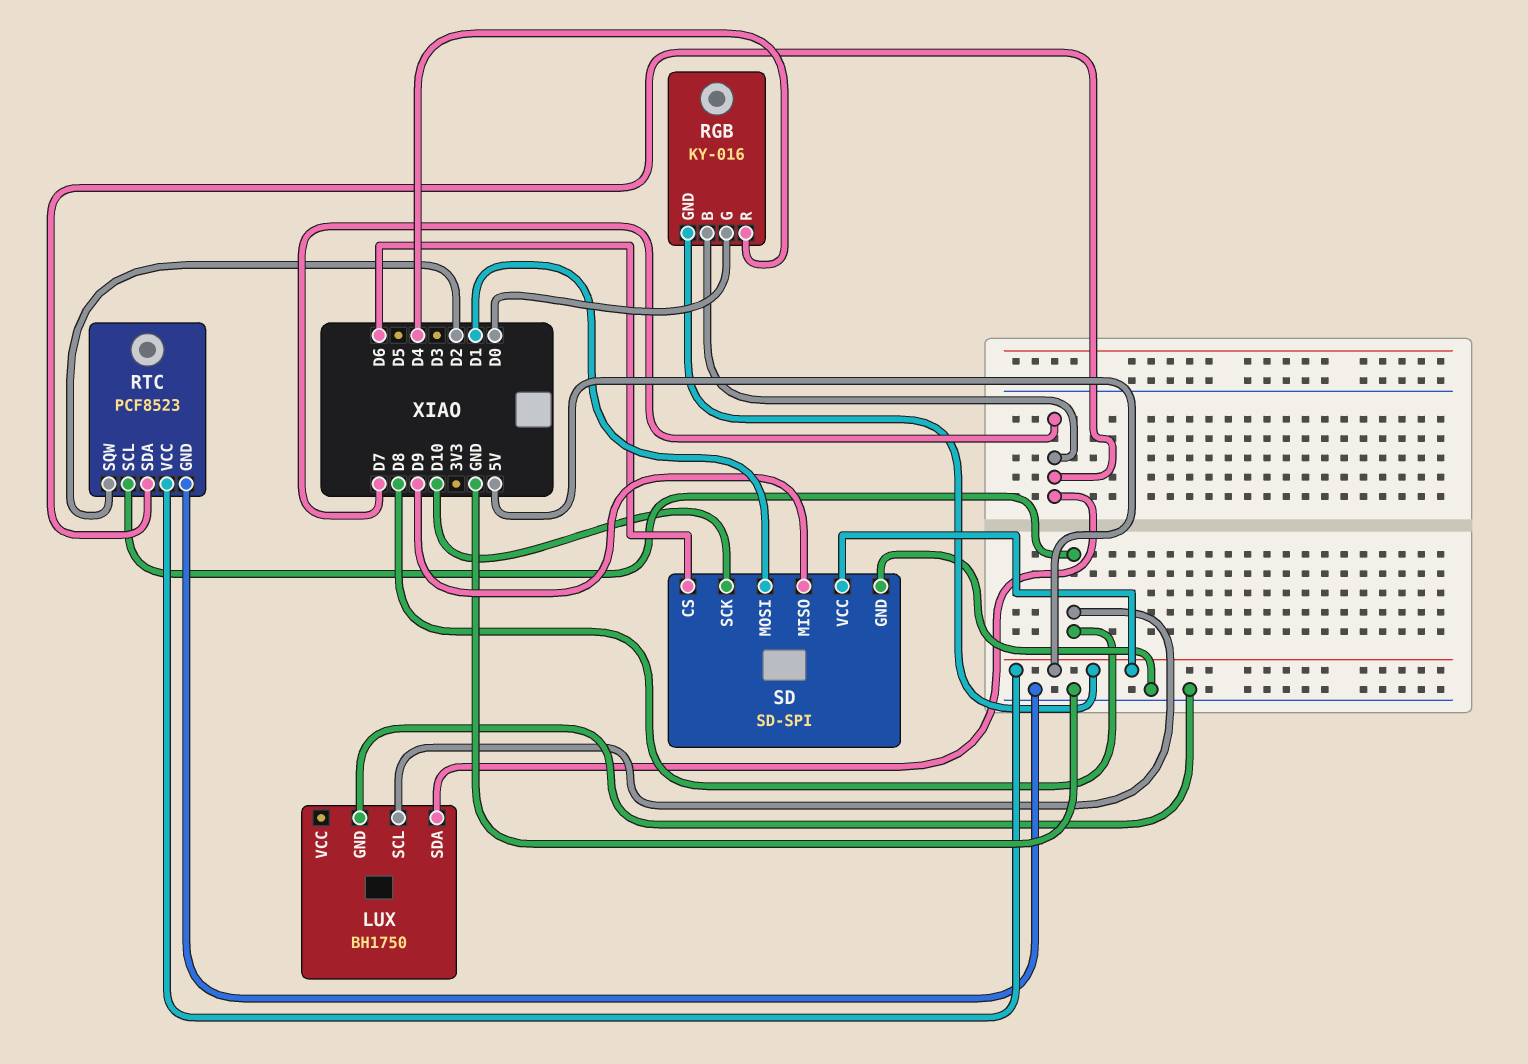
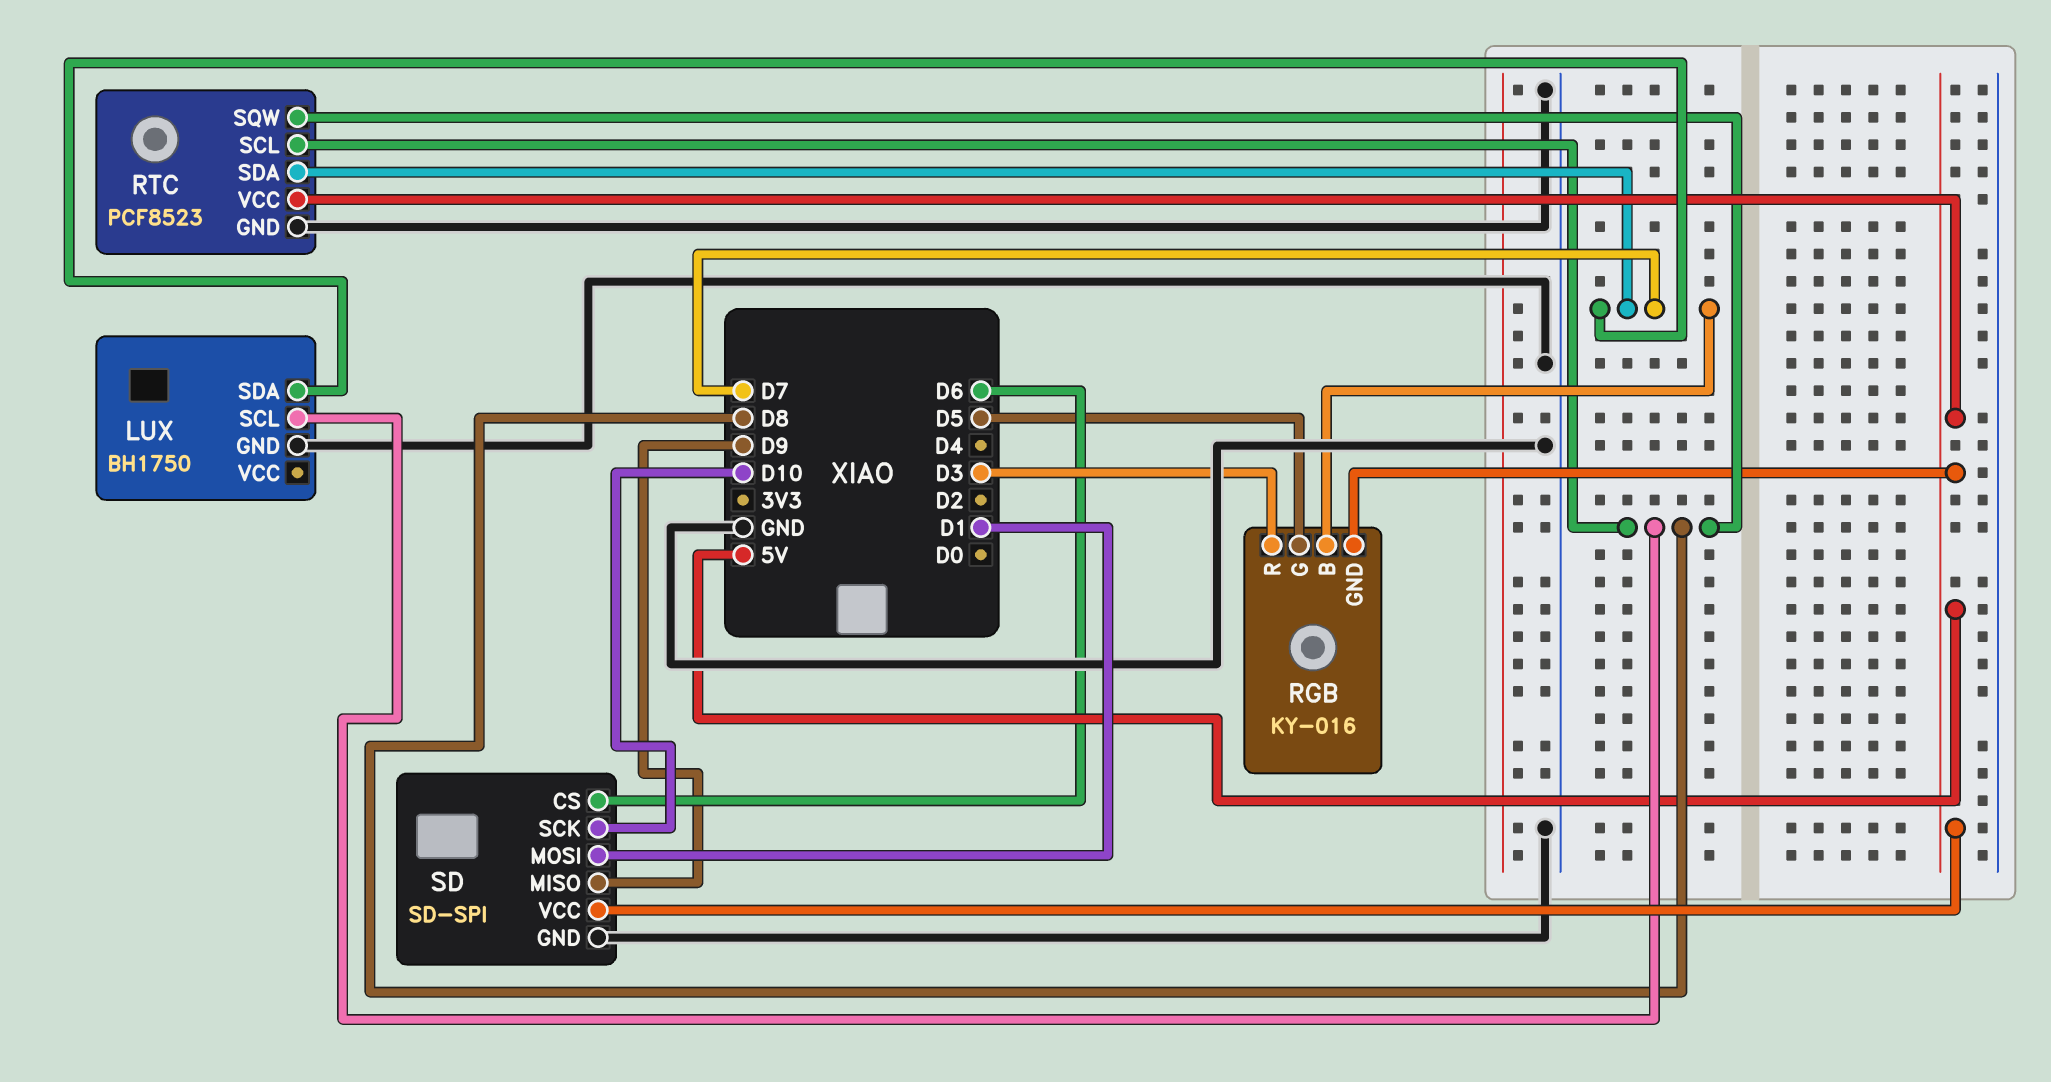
RGB pin G: D0 -> D5
RGB pin R: D4 -> D3
RTC pin SQW: D2 -> D8

